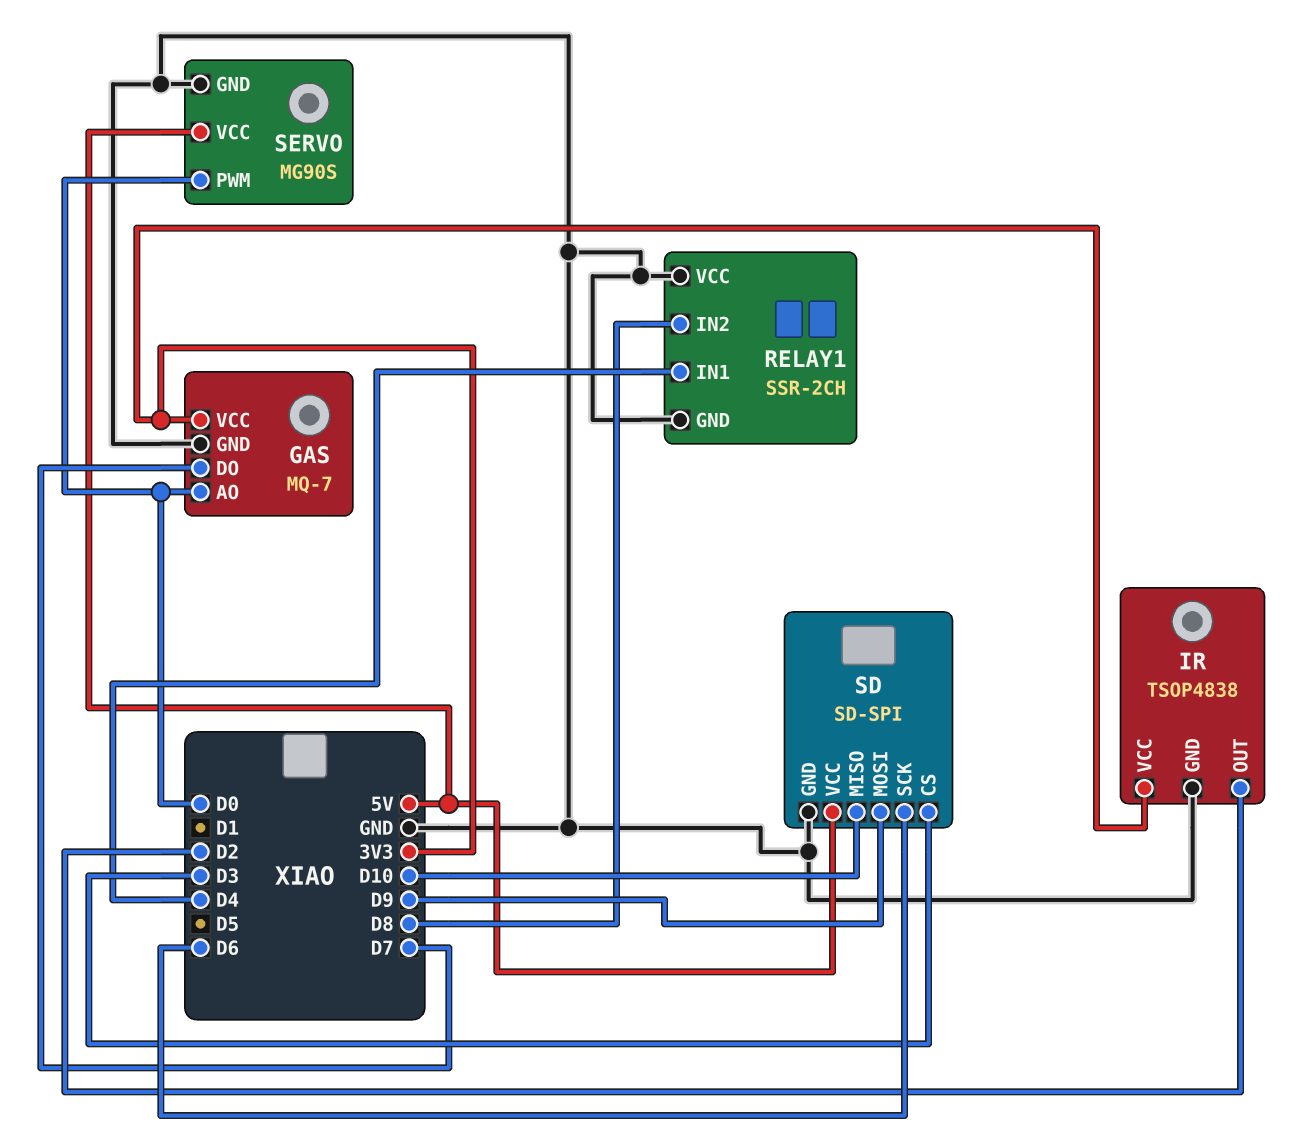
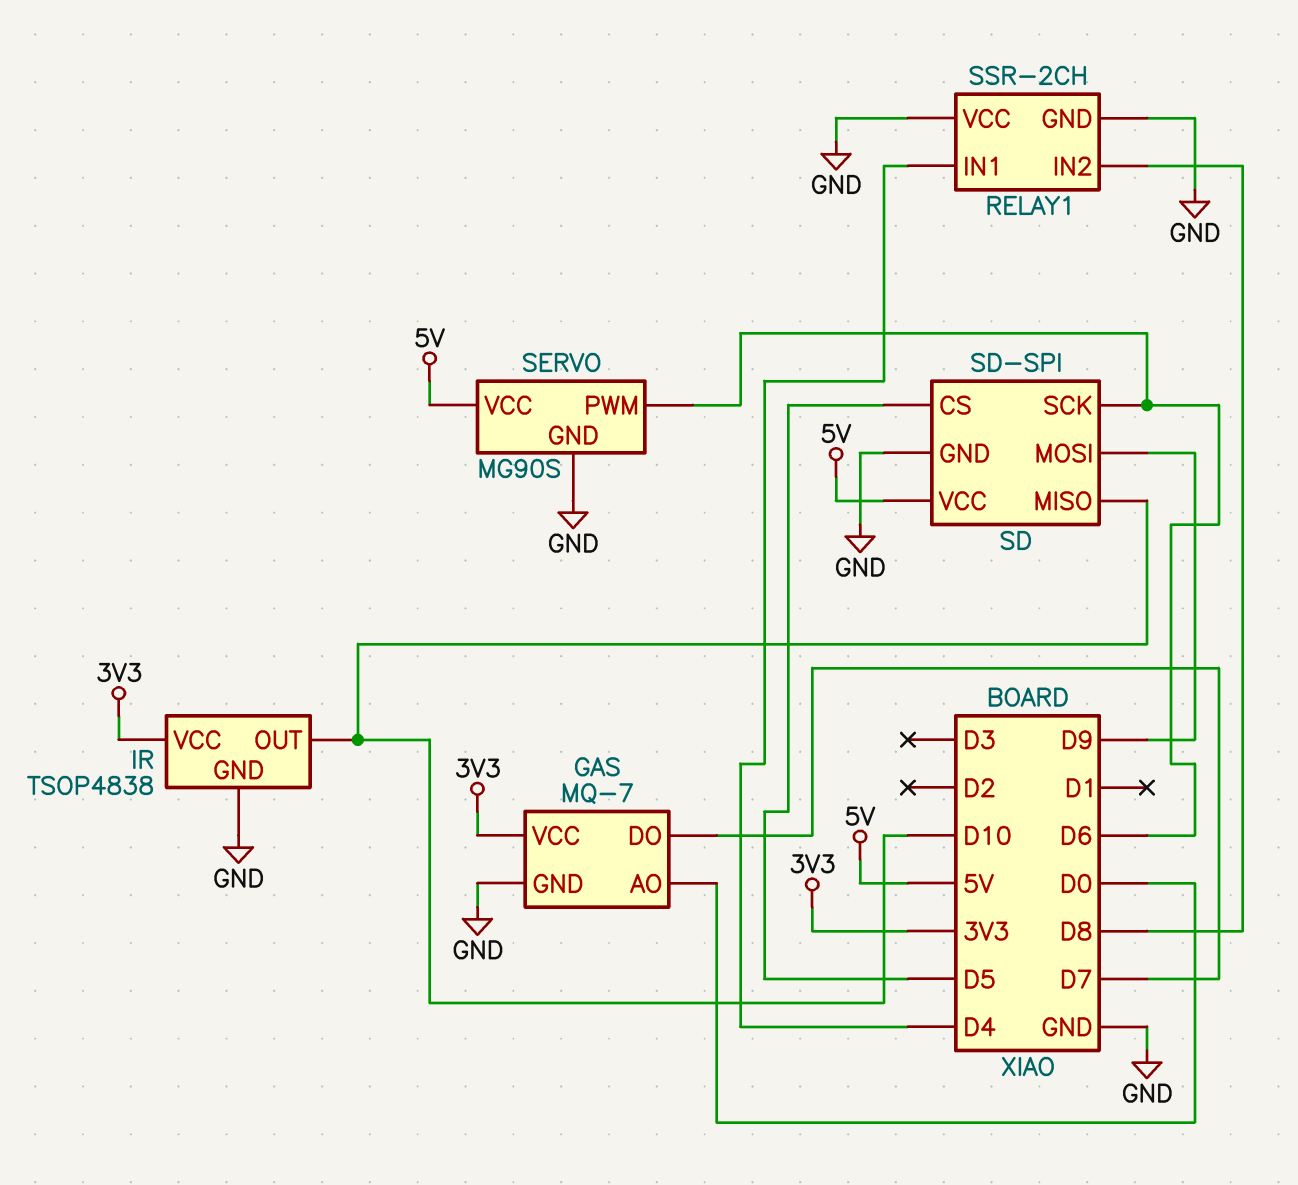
IR pin OUT: D2 -> D10
SD pin CS: D3 -> D5
SERVO pin PWM: D0 -> D6

